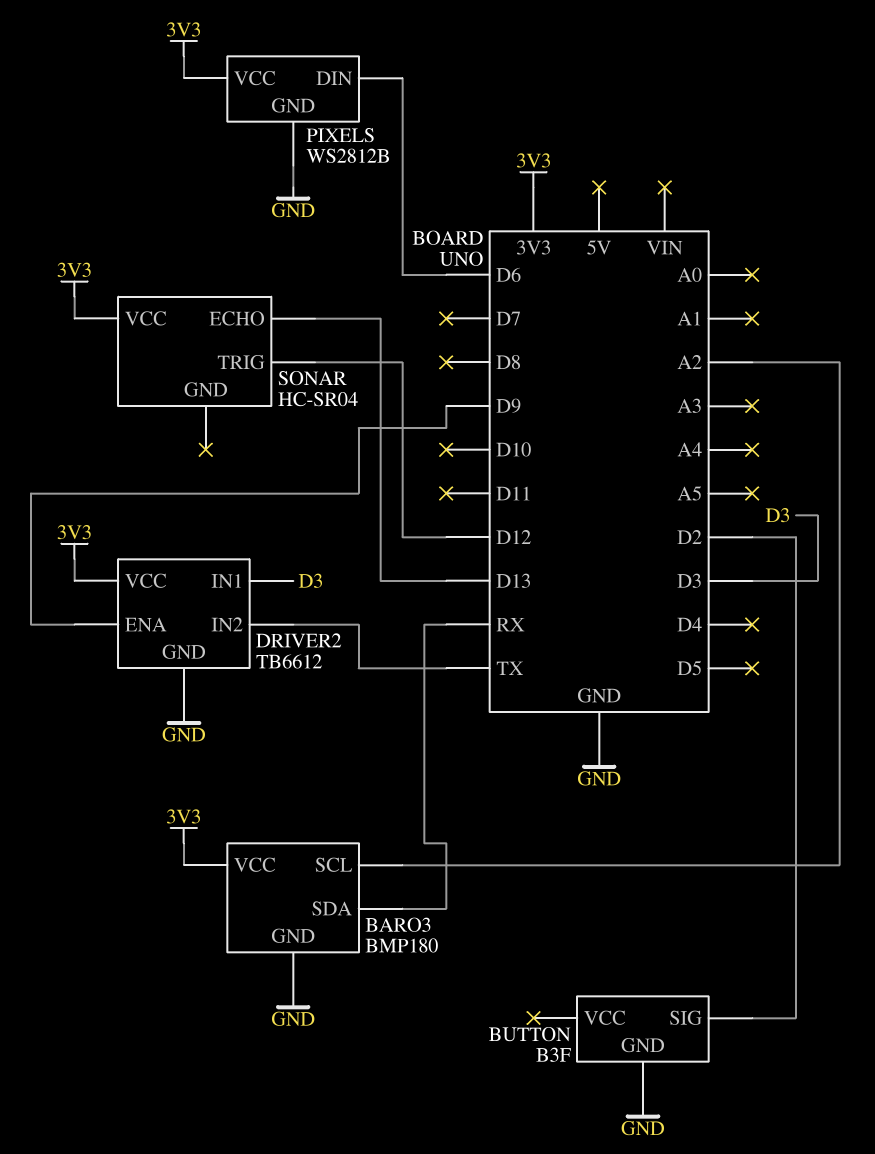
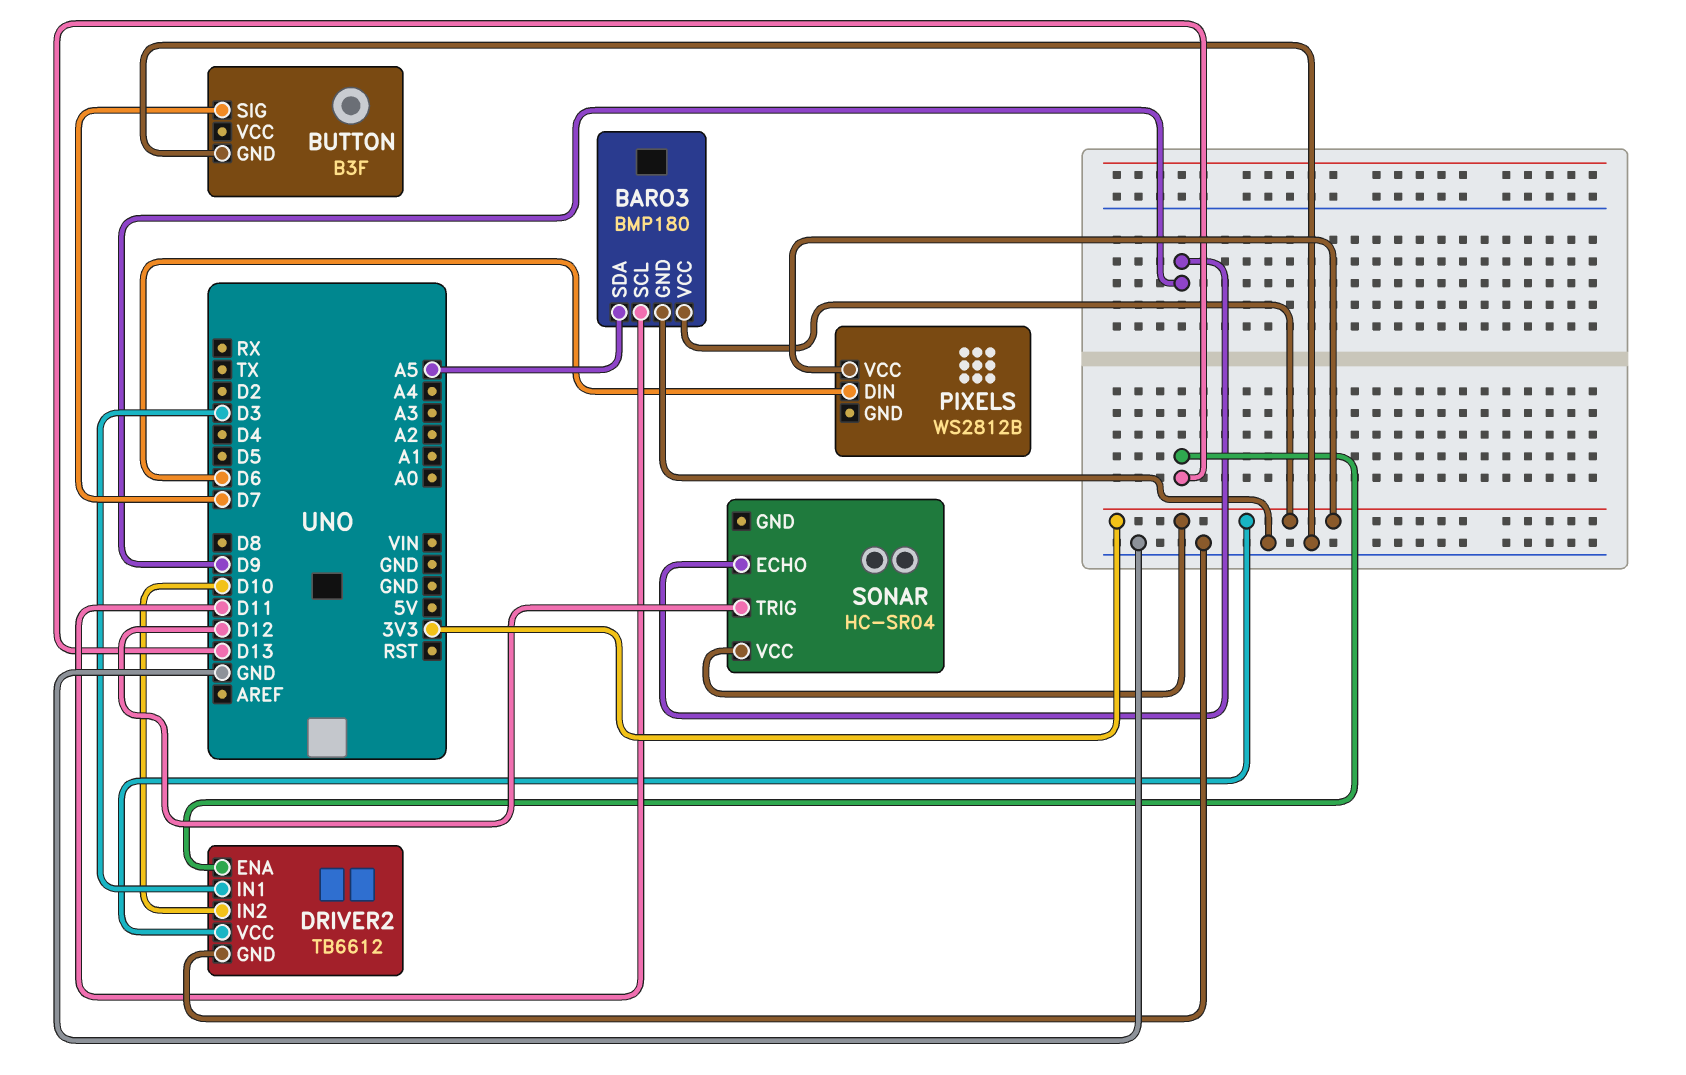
BARO3 pin SCL: A2 -> D11
BARO3 pin SDA: RX -> A5
BUTTON pin SIG: D2 -> D7
DRIVER2 pin ENA: D9 -> D13
DRIVER2 pin IN2: TX -> D10
PIXELS pin GND: GND -> none
SONAR pin ECHO: D13 -> D9

